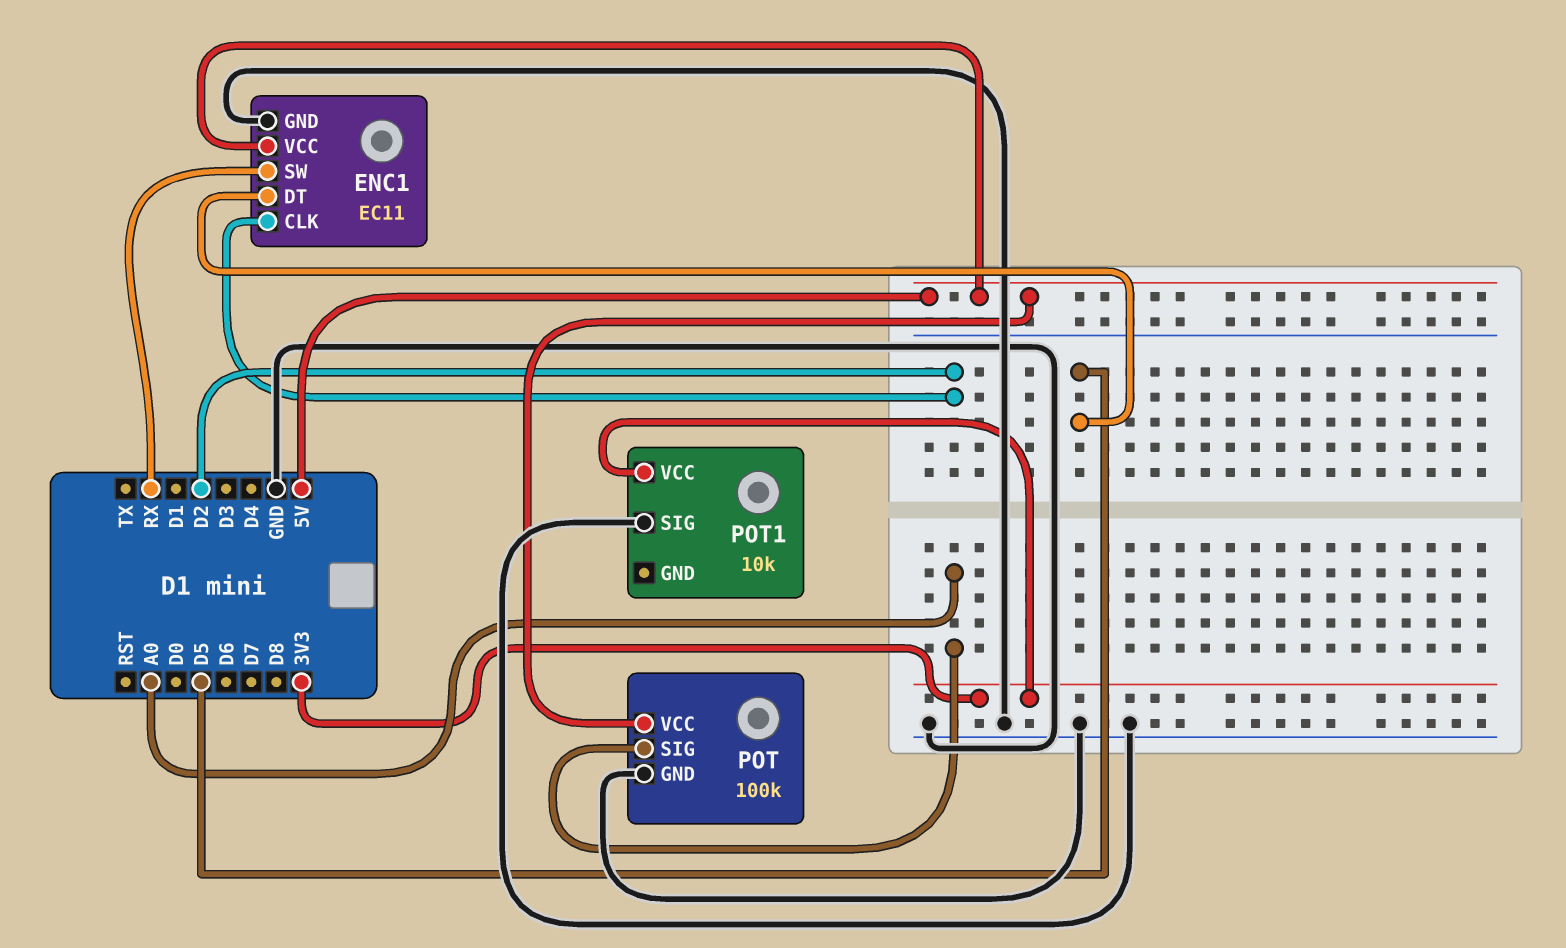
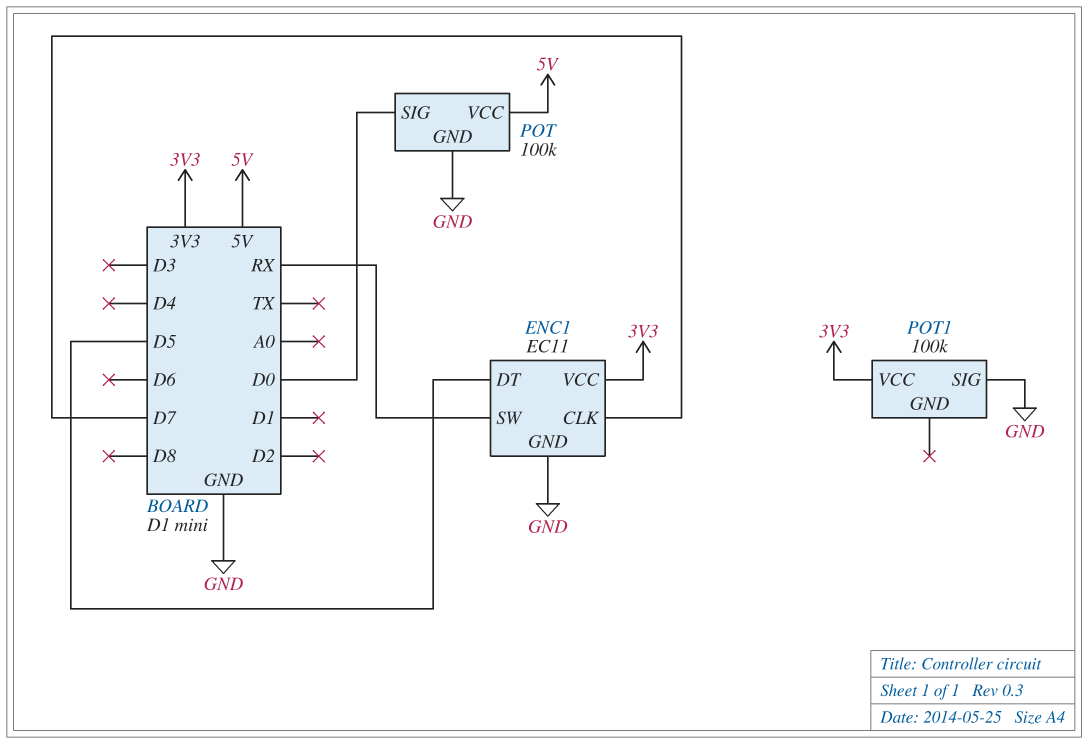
ENC1 pin CLK: D2 -> D7
ENC1 pin VCC: 5V -> 3V3
POT pin SIG: A0 -> D0
POT1: 10k -> 100k

